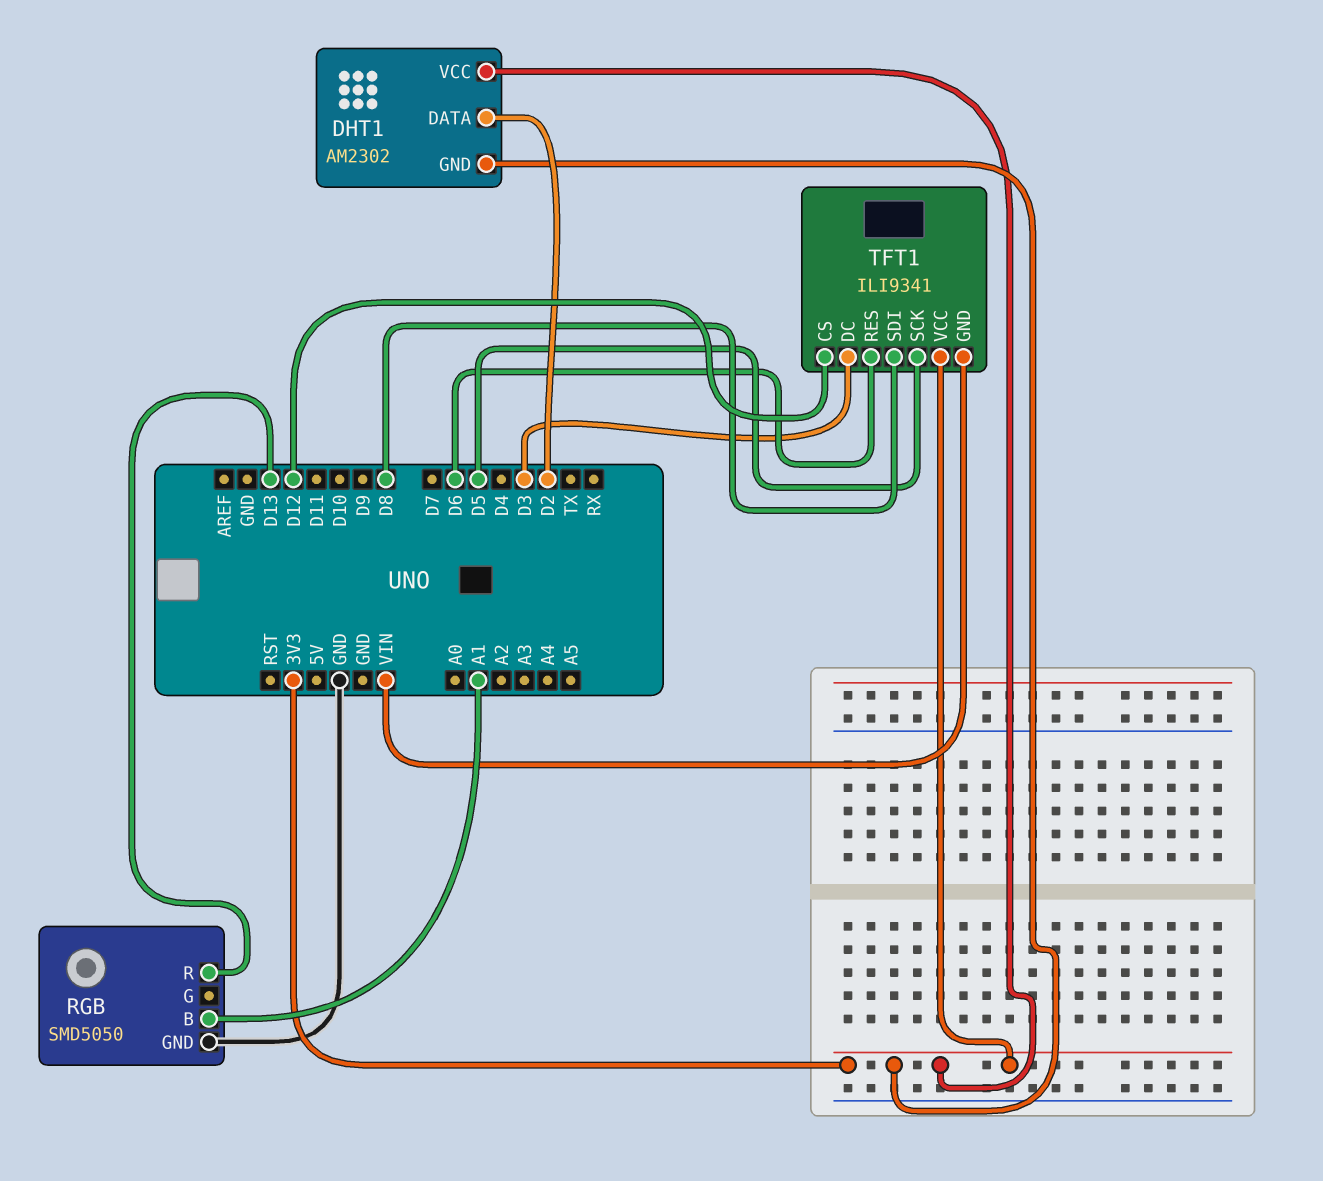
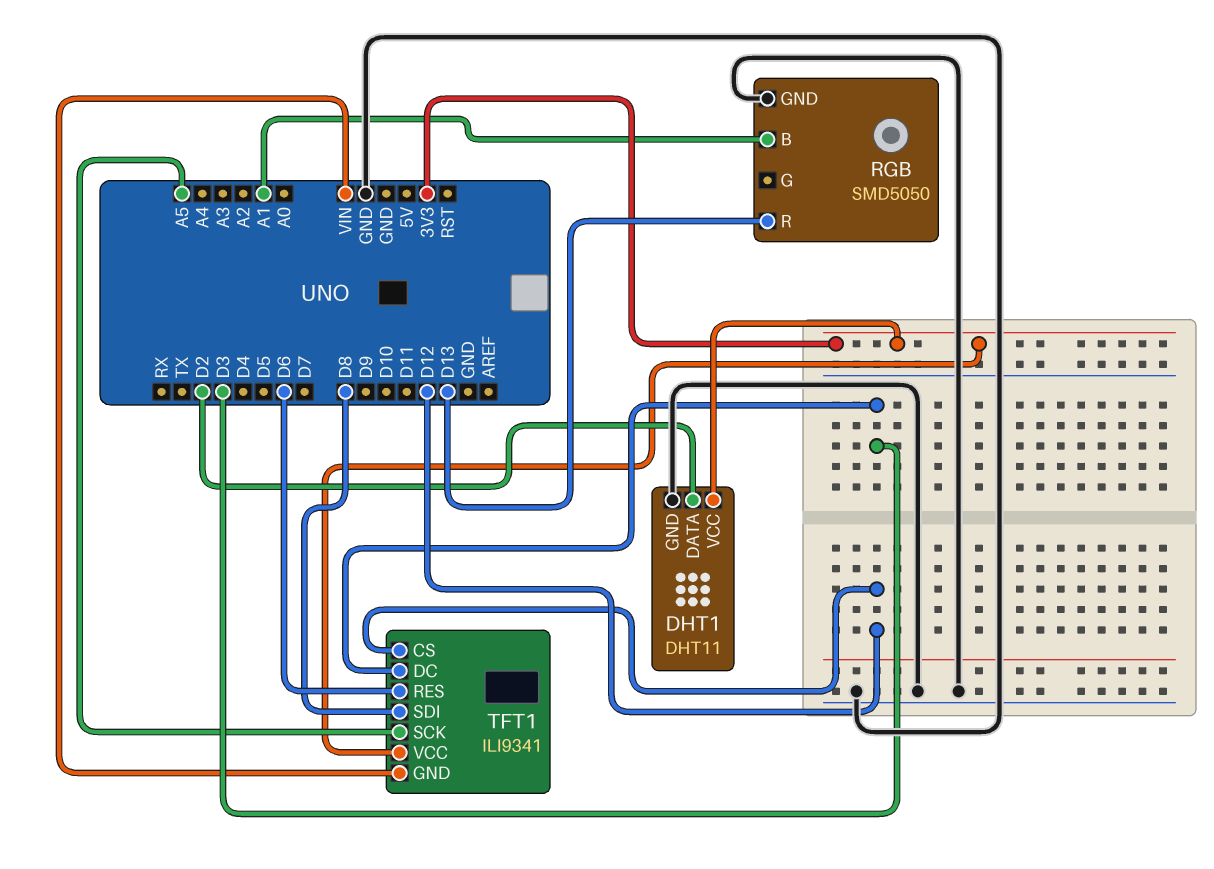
DHT1: AM2302 -> DHT11
DHT1 pin GND: 3V3 -> GND
TFT1 pin SCK: D5 -> A5

